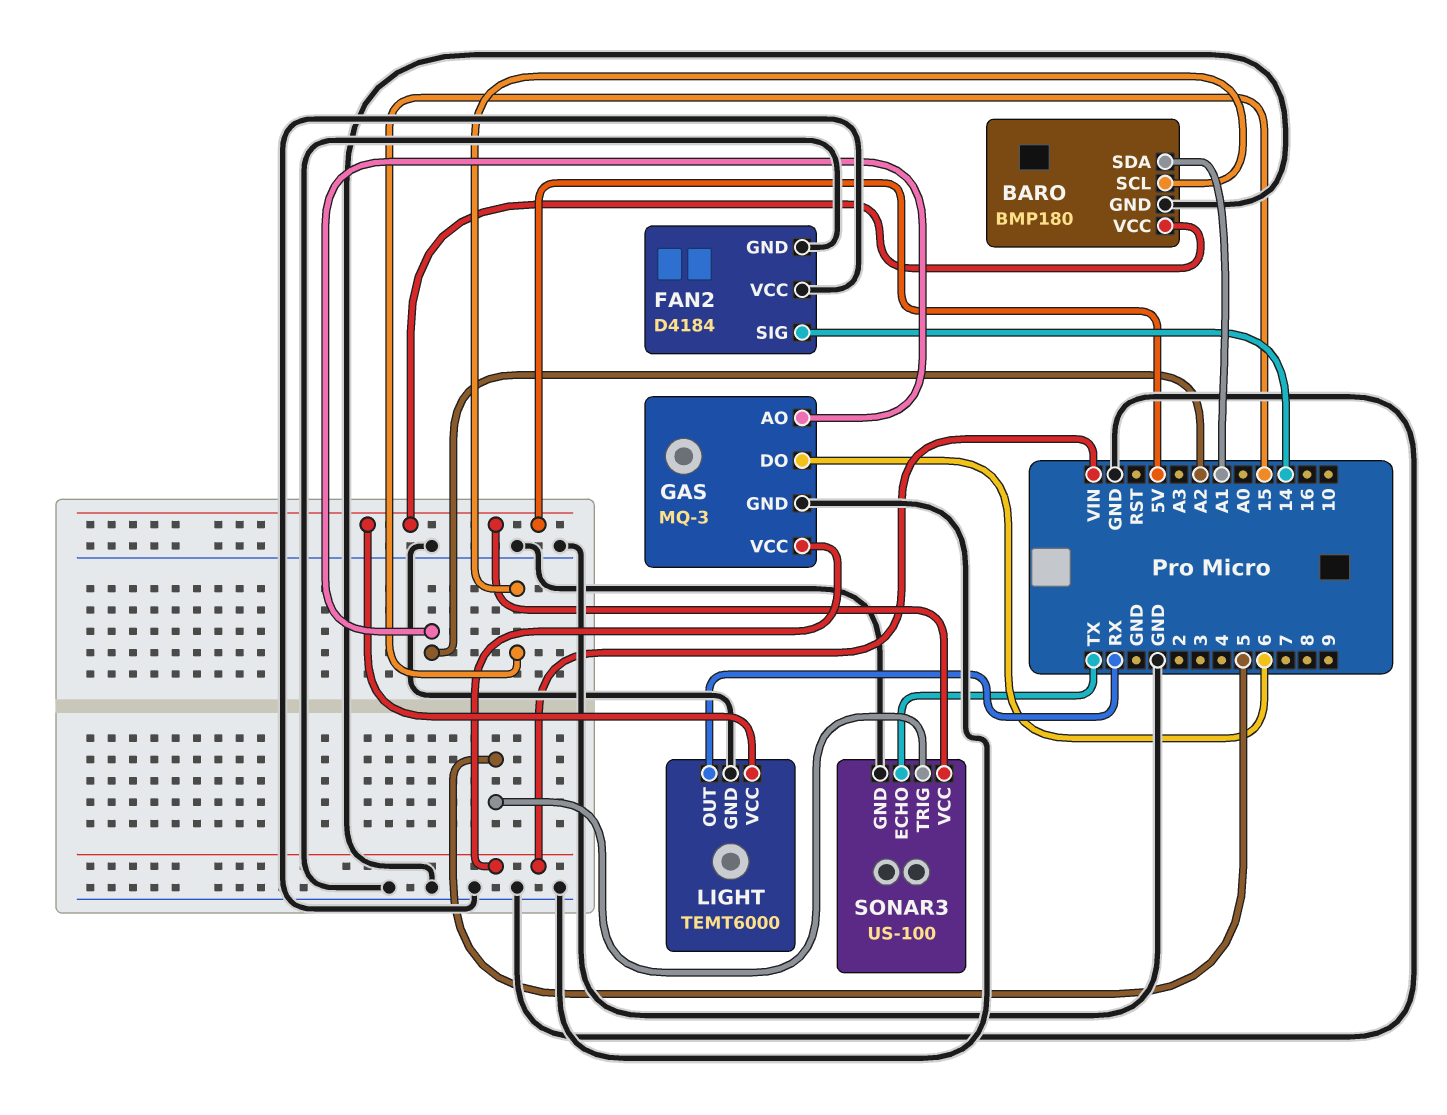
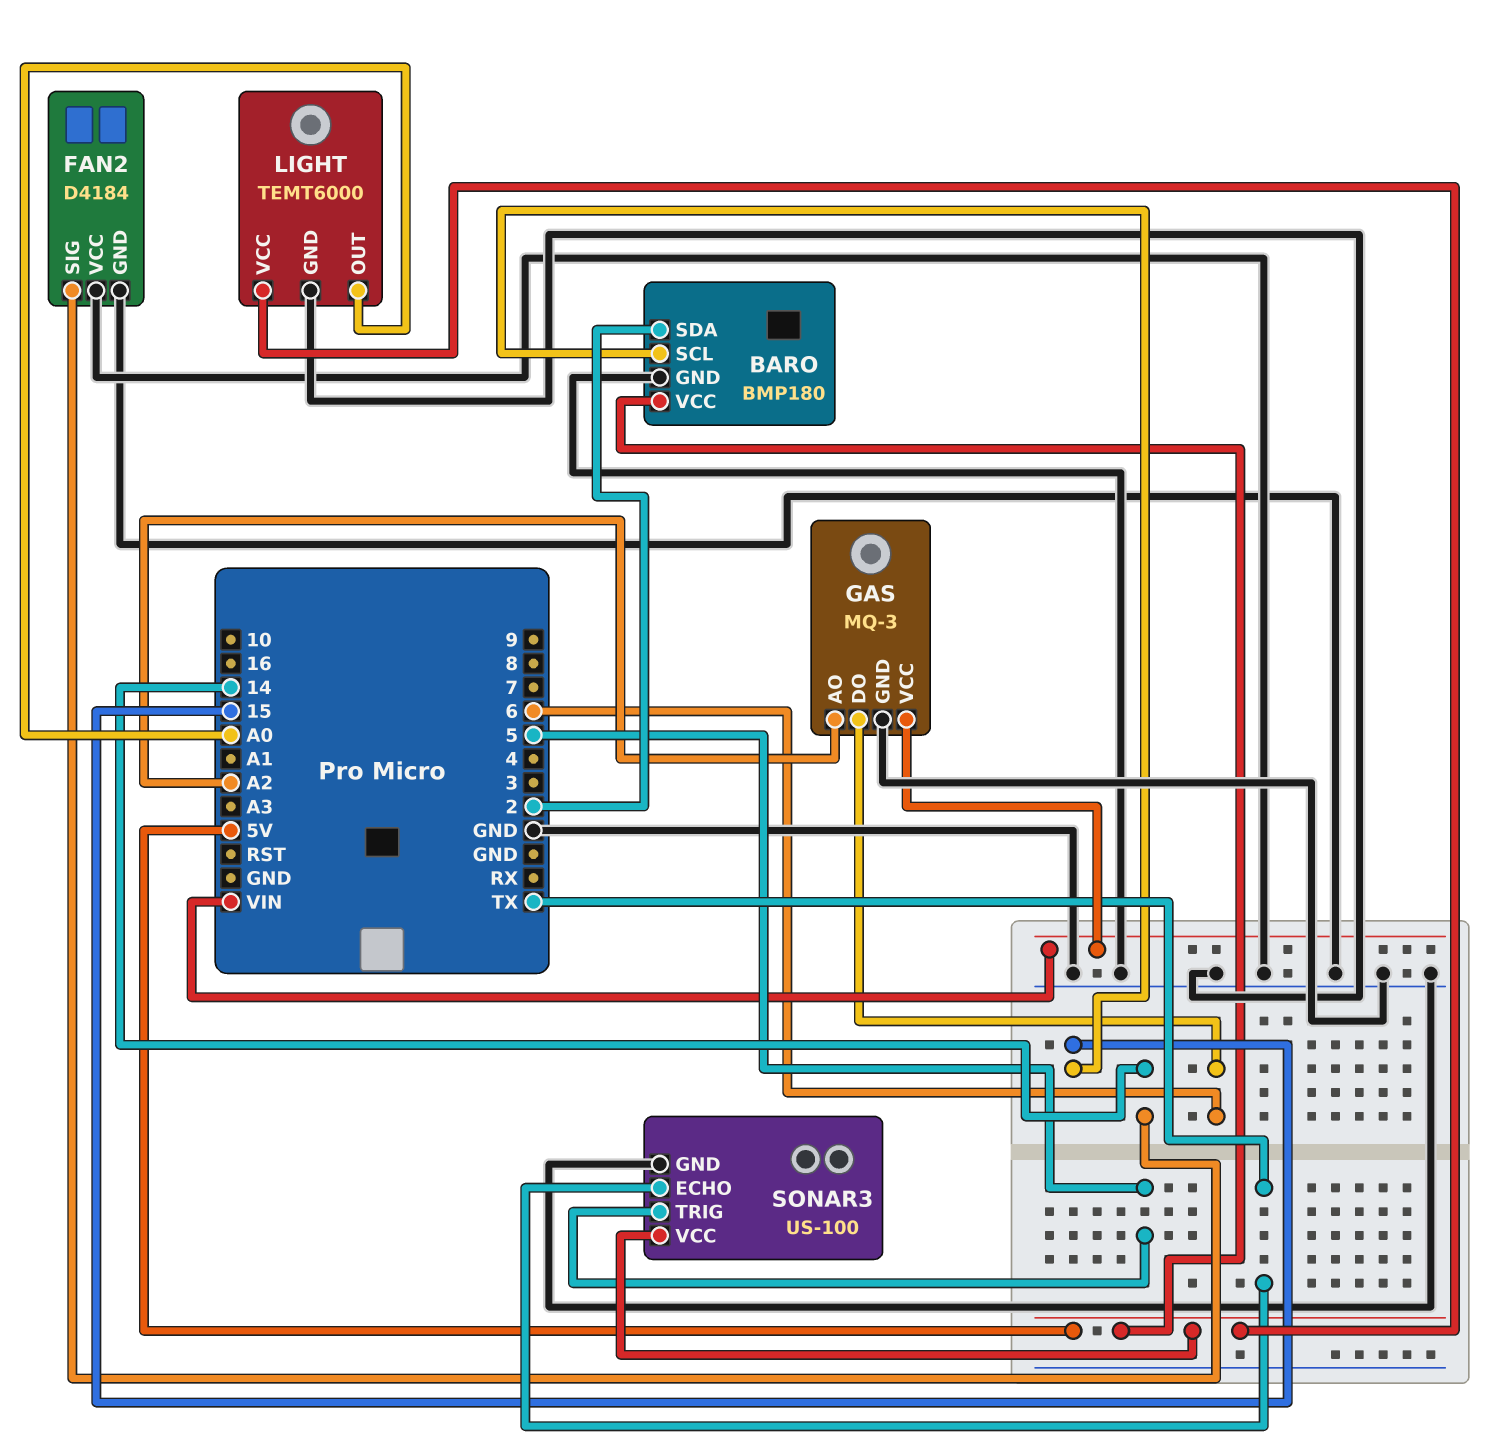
BARO pin SDA: A1 -> 2
LIGHT pin OUT: RX -> A0

